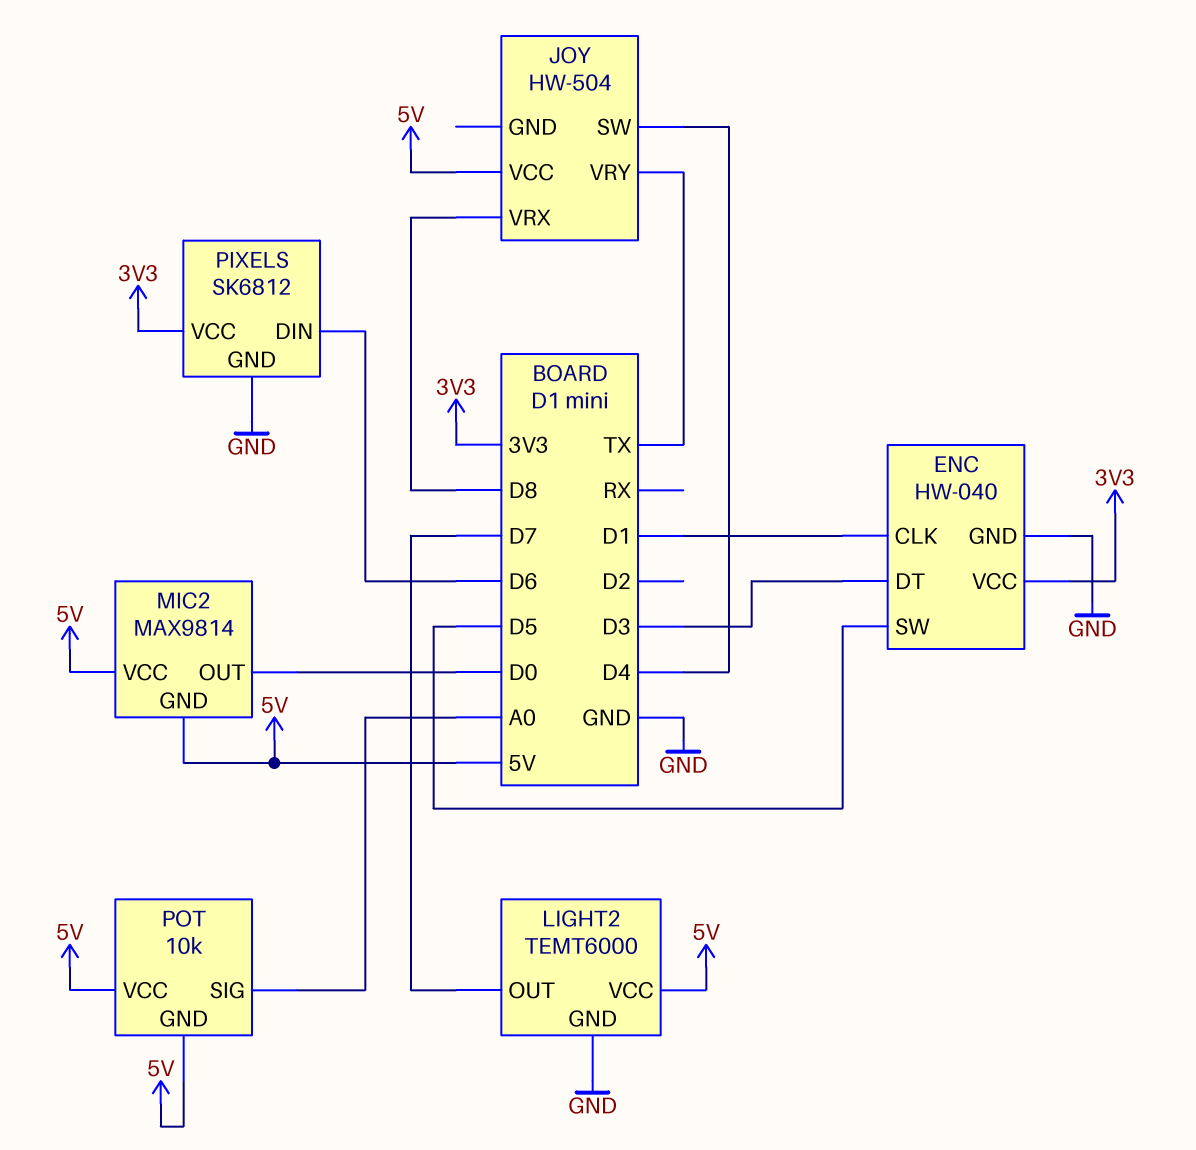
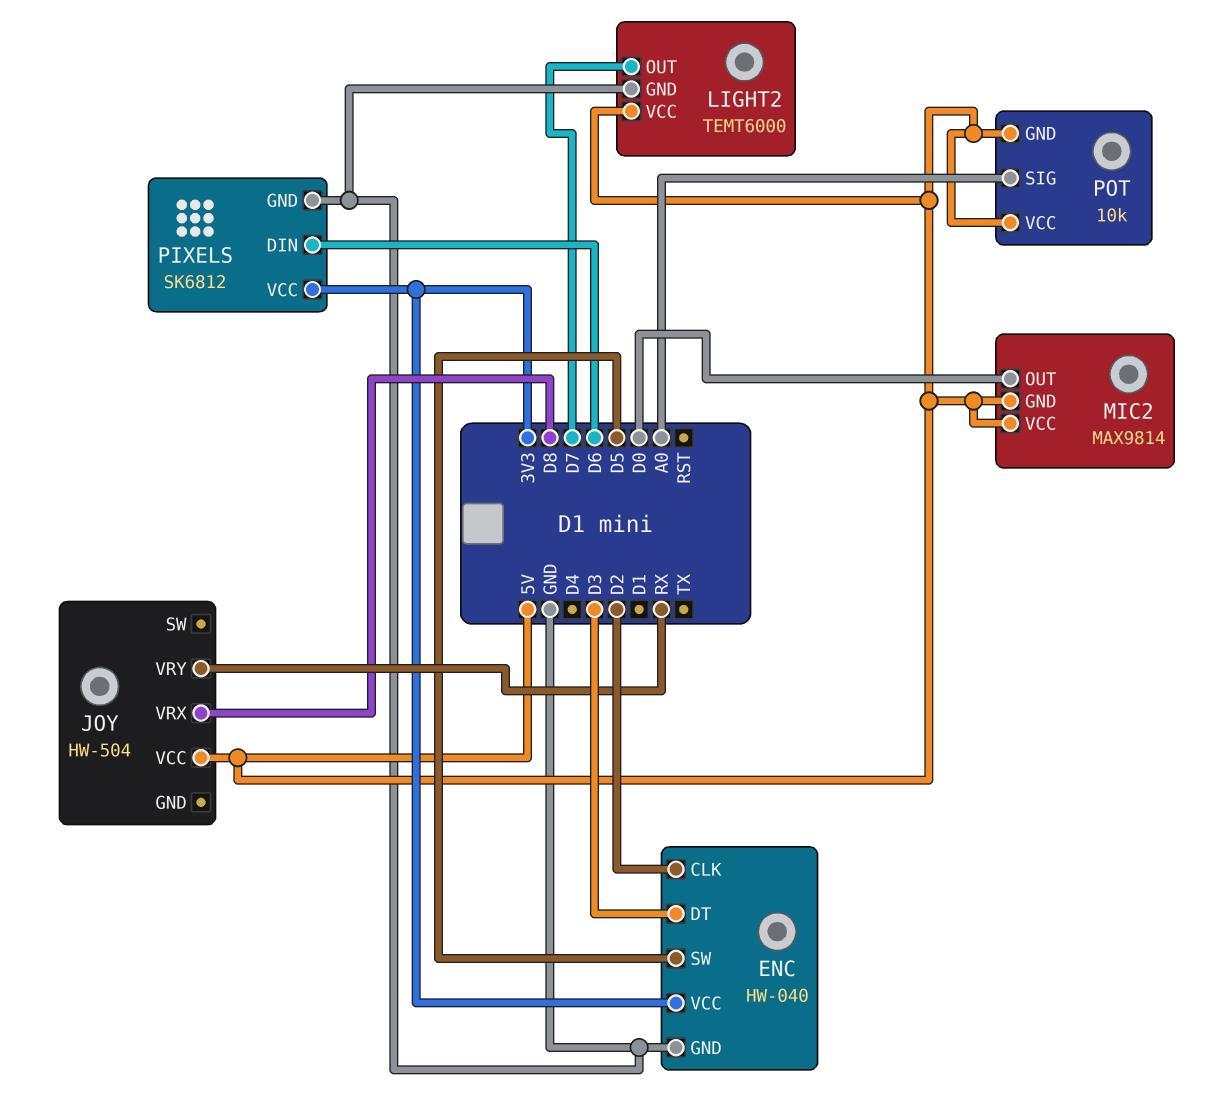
ENC pin CLK: D1 -> D2
JOY pin SW: D4 -> none
JOY pin VRY: TX -> RX

